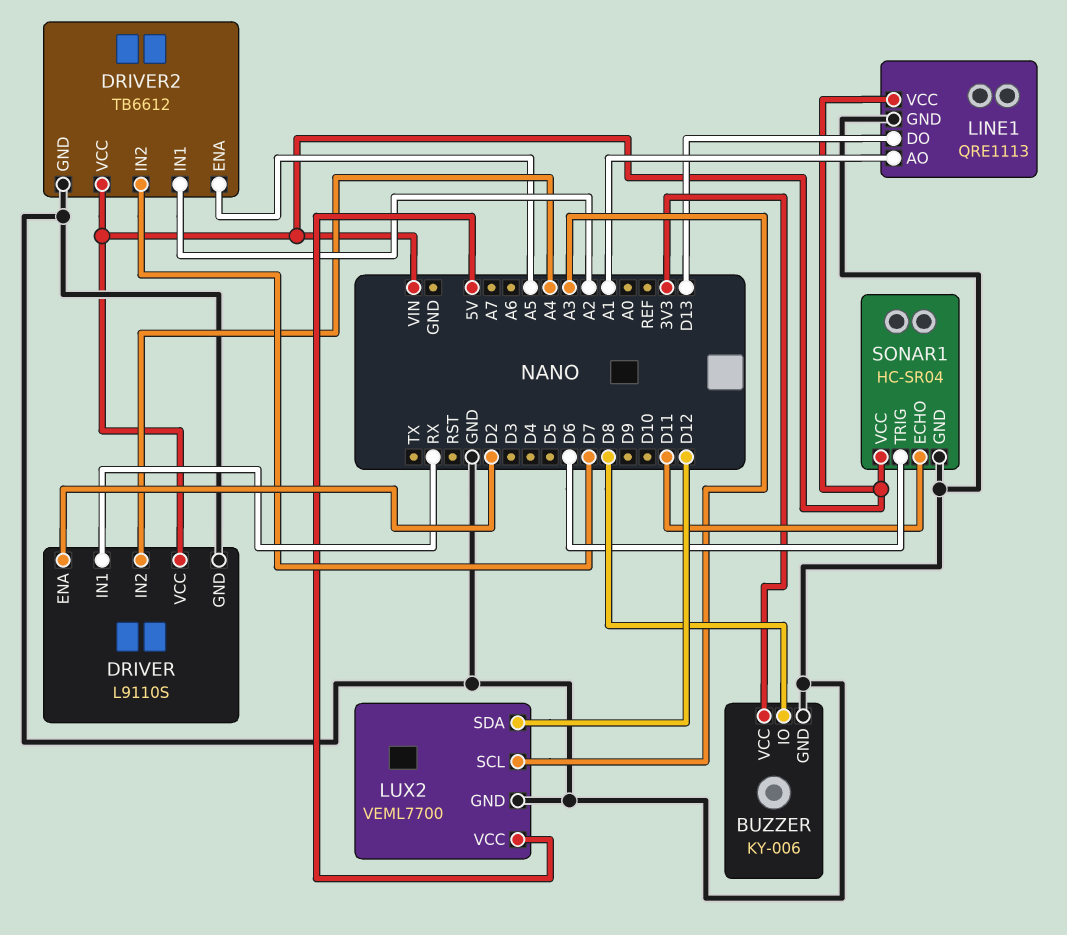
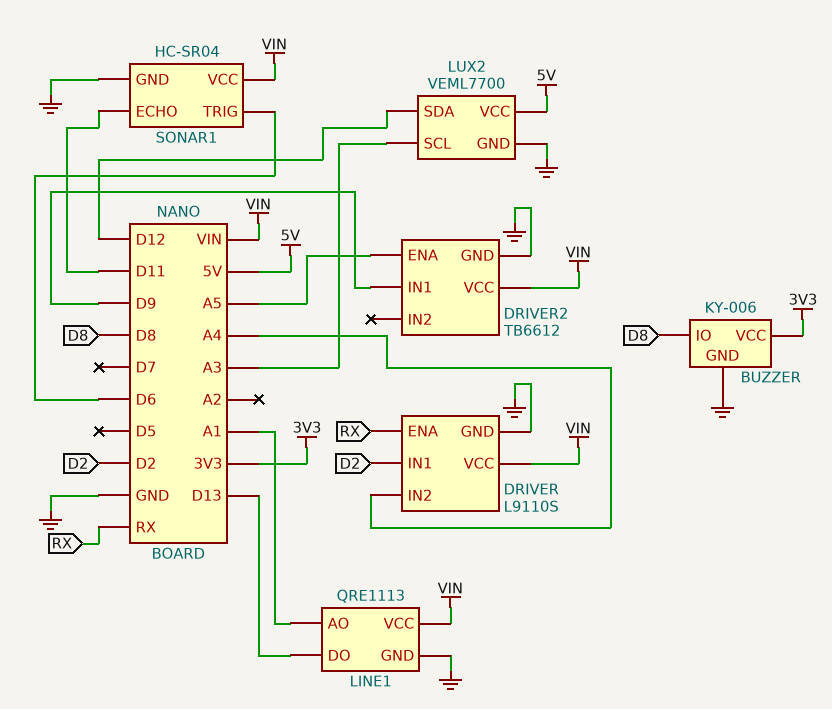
DRIVER pin ENA: D2 -> RX
DRIVER pin IN1: RX -> D2
DRIVER2 pin IN1: A2 -> D9
DRIVER2 pin IN2: D7 -> none

